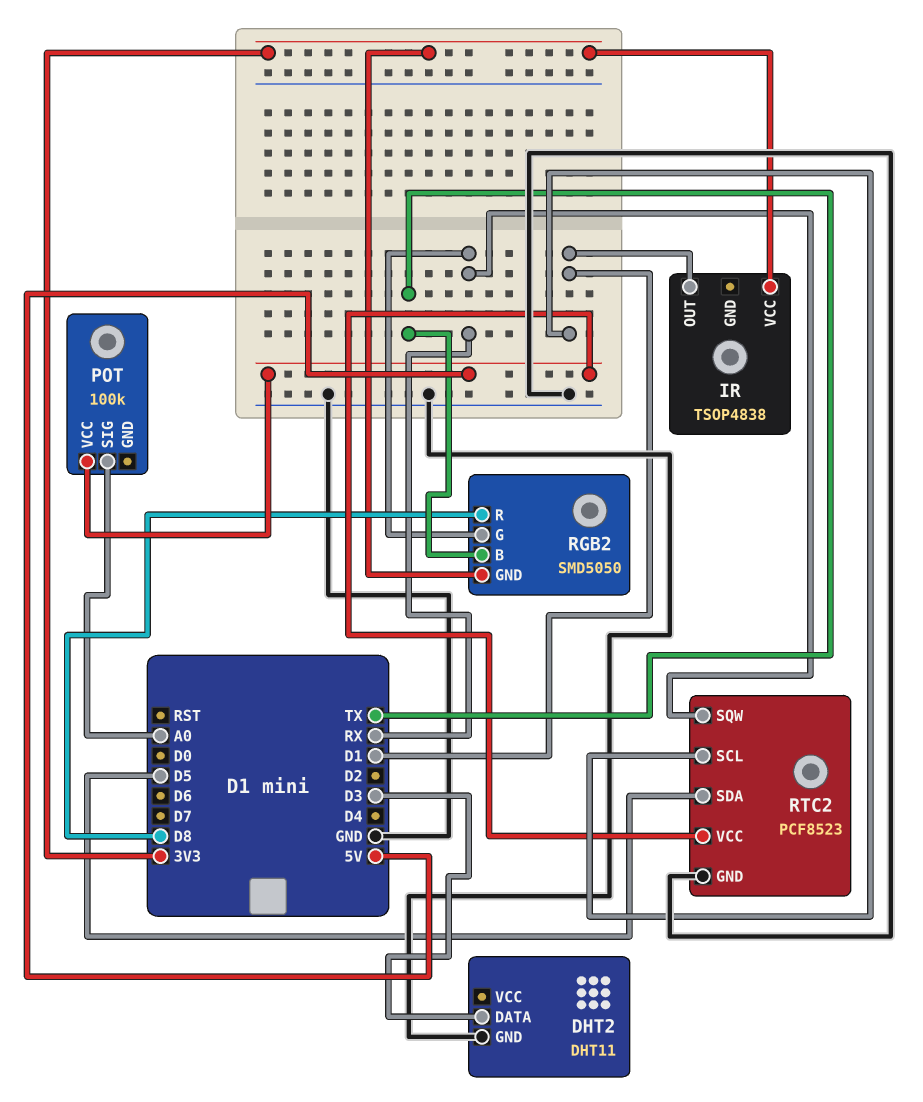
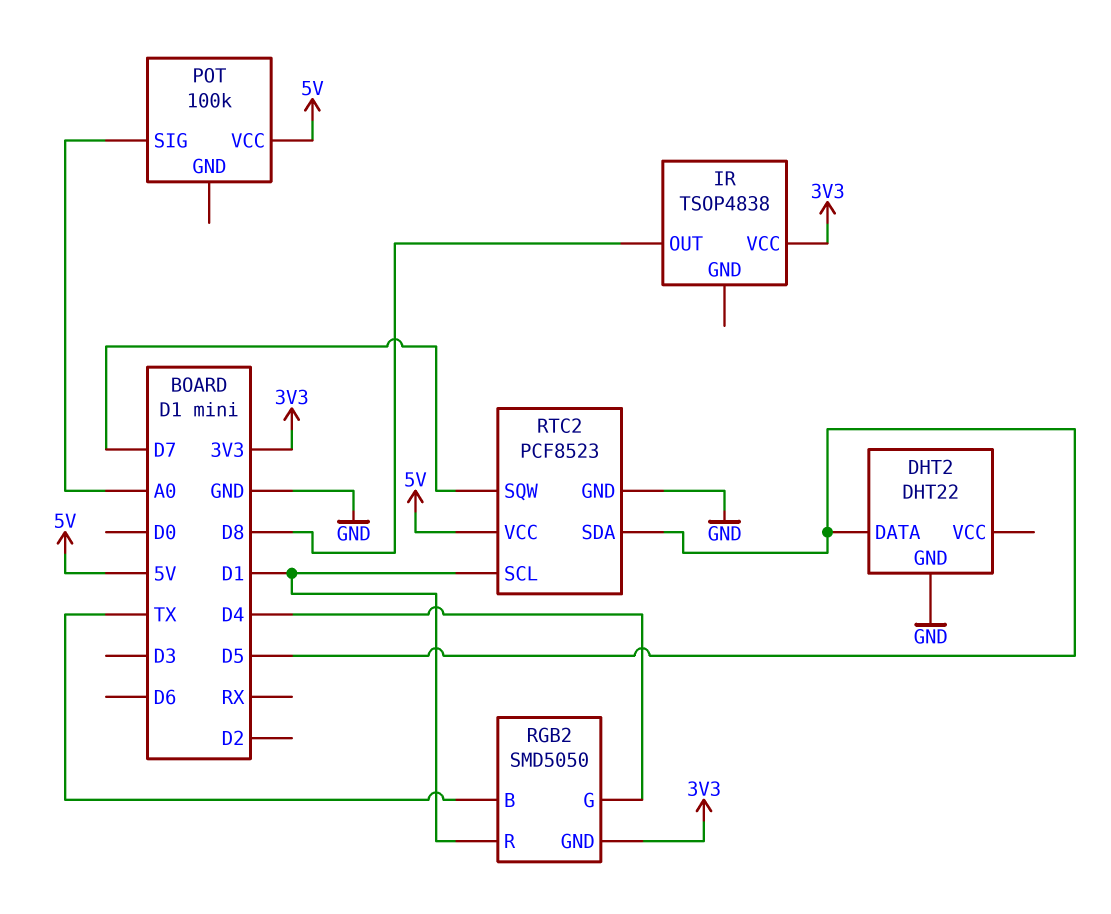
DHT2: DHT11 -> DHT22
DHT2 pin DATA: D3 -> D5
IR pin OUT: D1 -> D8
RGB2 pin G: RX -> D4
RGB2 pin R: D8 -> D1
RTC2 pin SQW: RX -> D7

